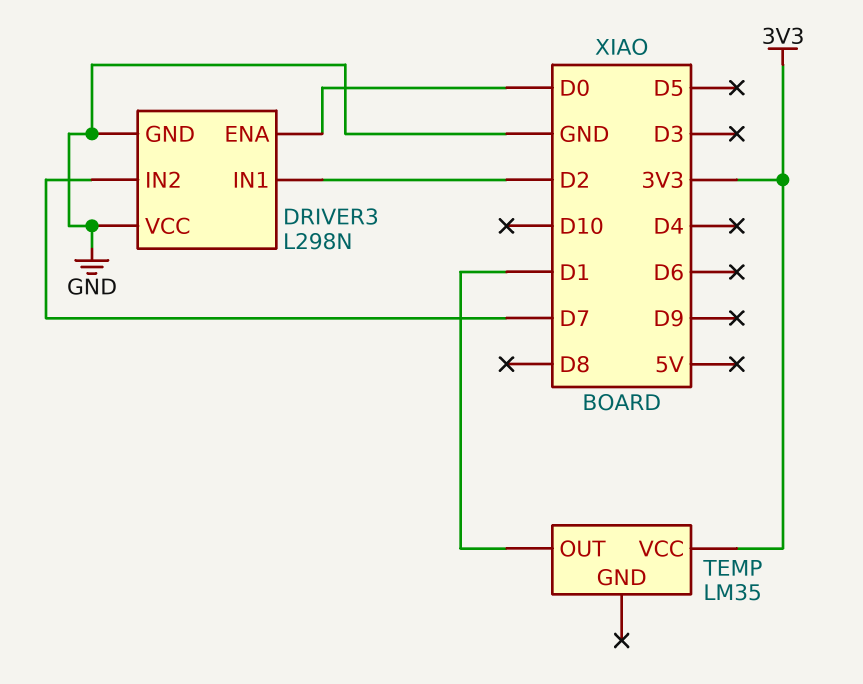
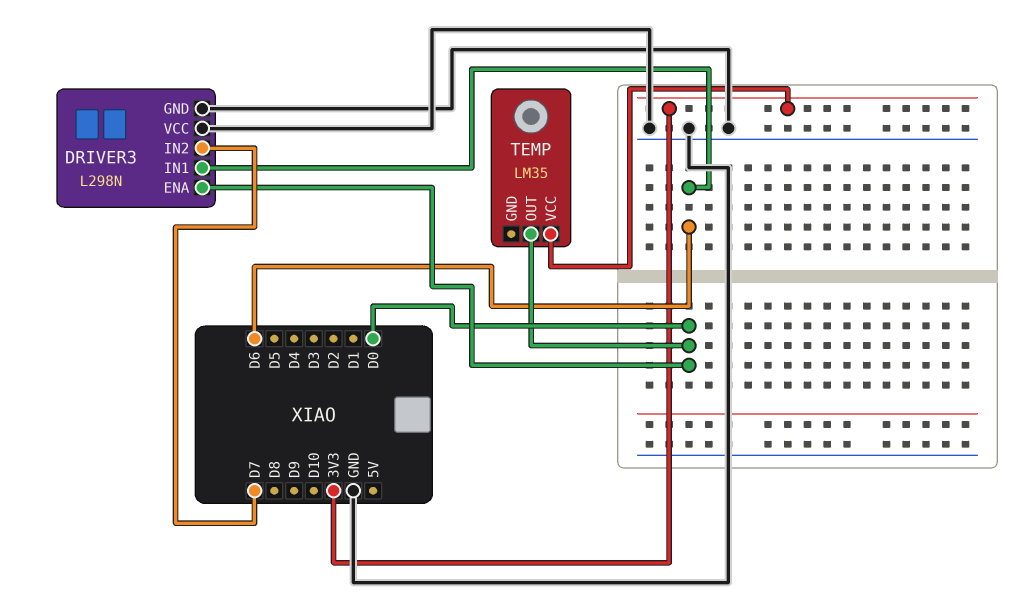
DRIVER3 pin IN1: D2 -> D6
TEMP pin OUT: D1 -> D0

